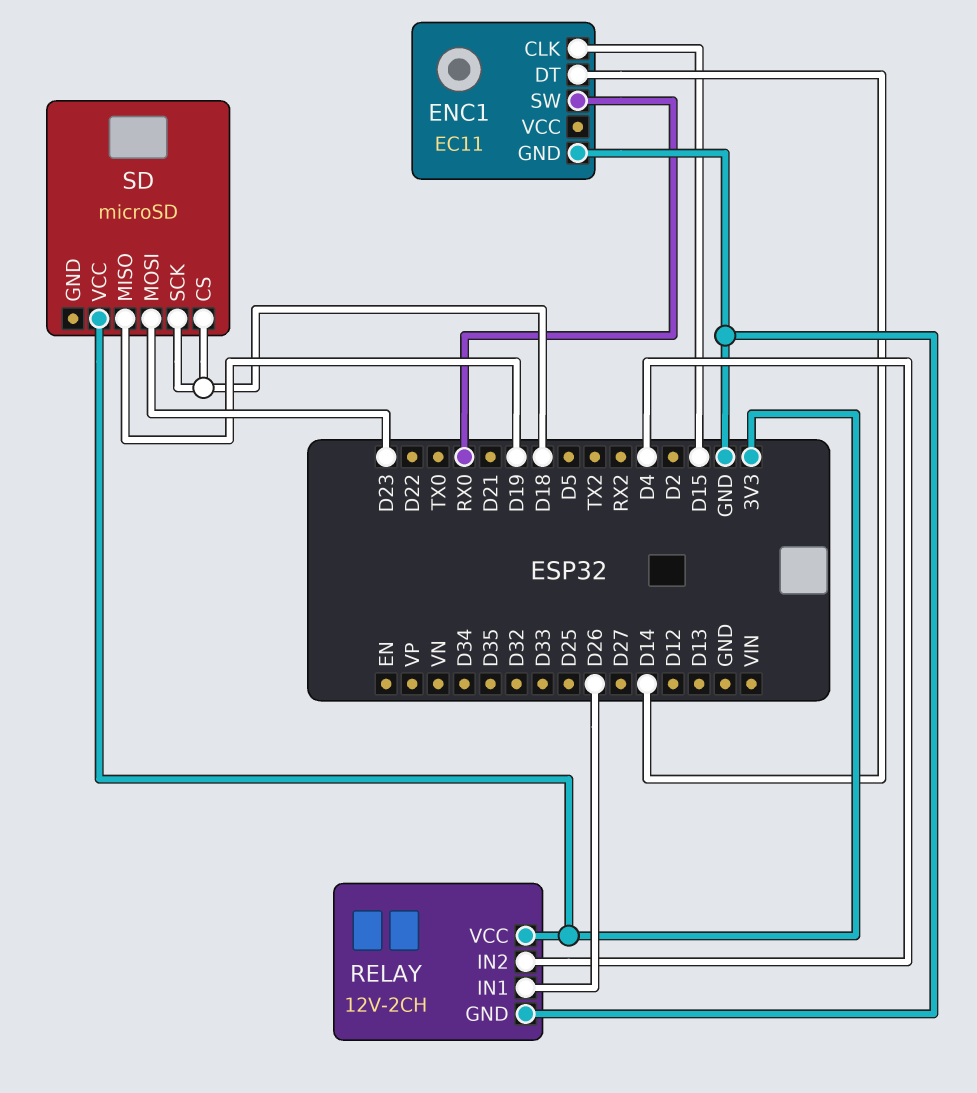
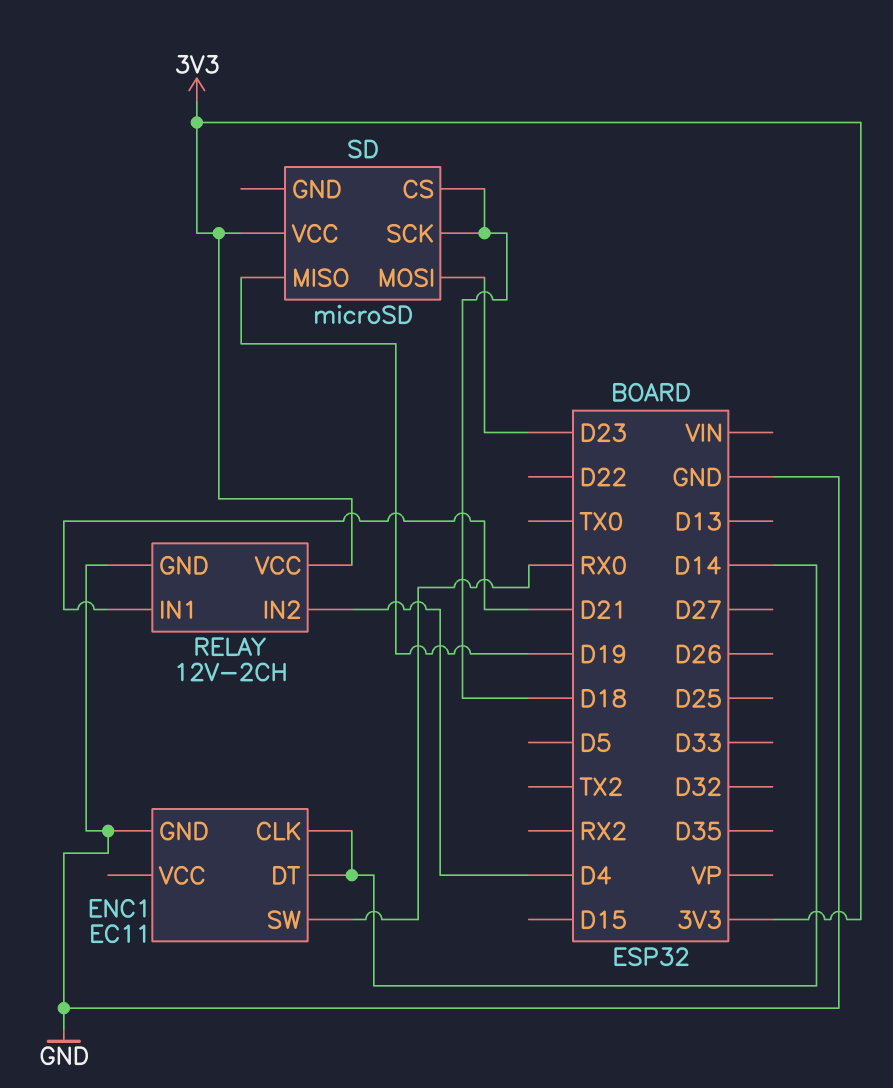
ENC1 pin CLK: D15 -> D14
RELAY pin IN1: D26 -> D21

